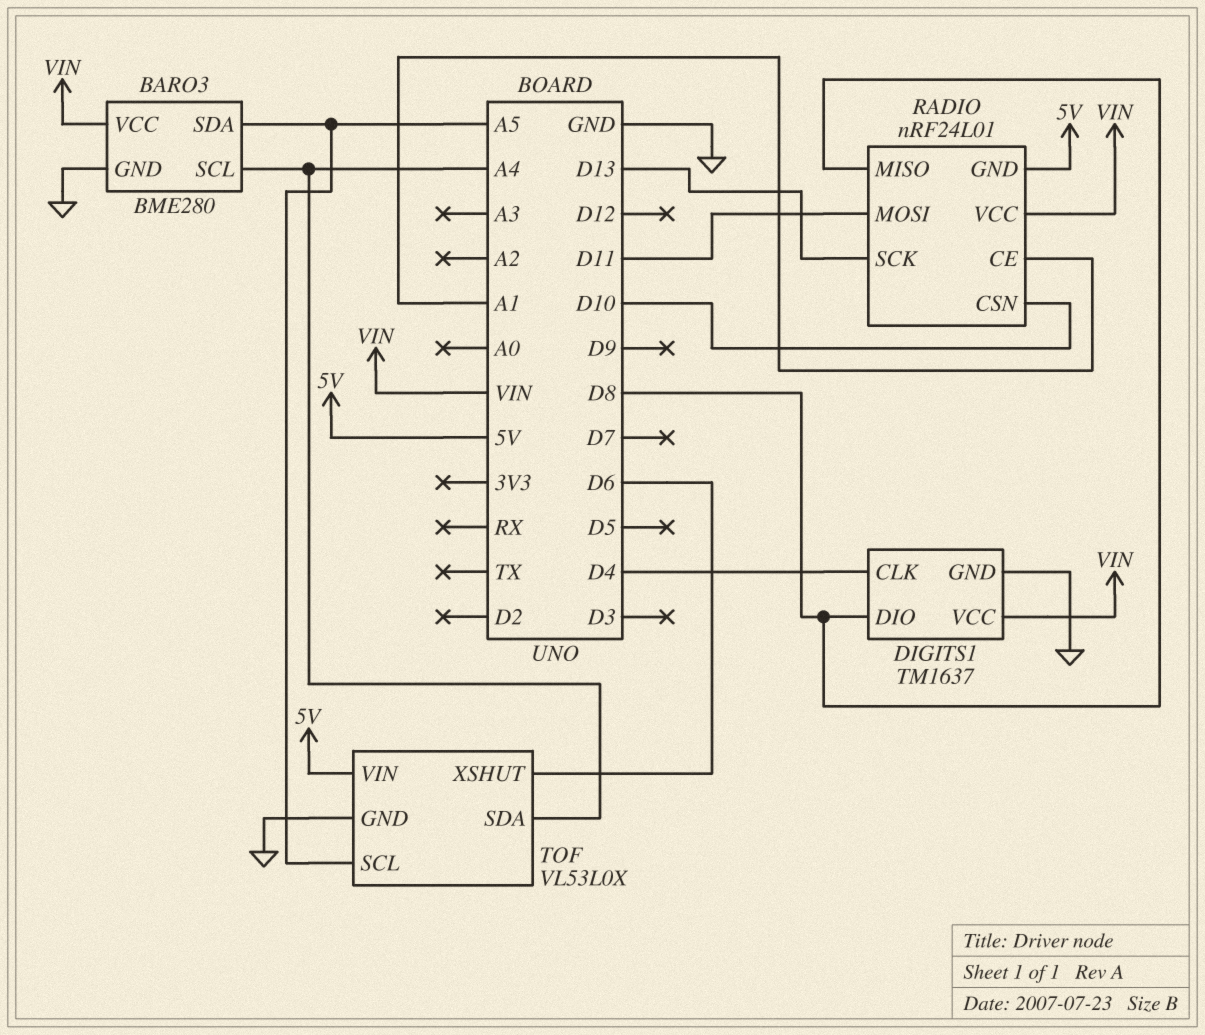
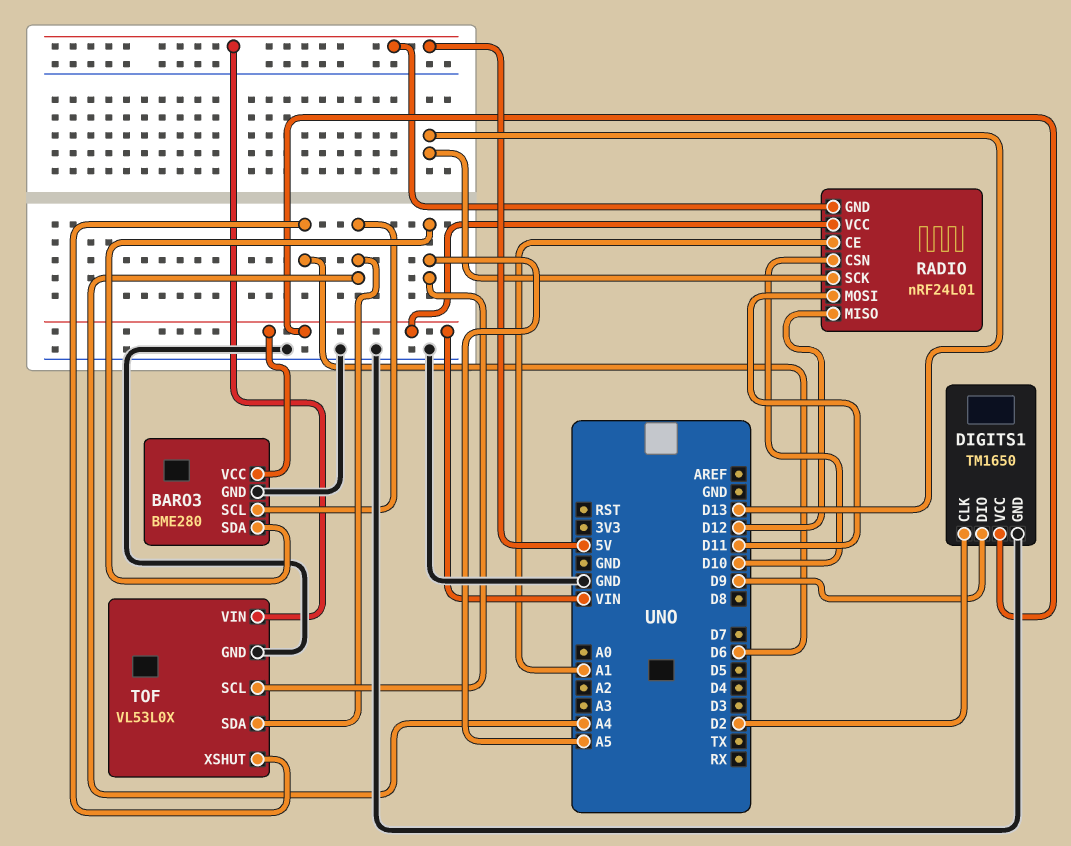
DIGITS1: TM1637 -> TM1650
DIGITS1 pin CLK: D4 -> D2
DIGITS1 pin DIO: D8 -> D9
RADIO pin MISO: D8 -> D12

